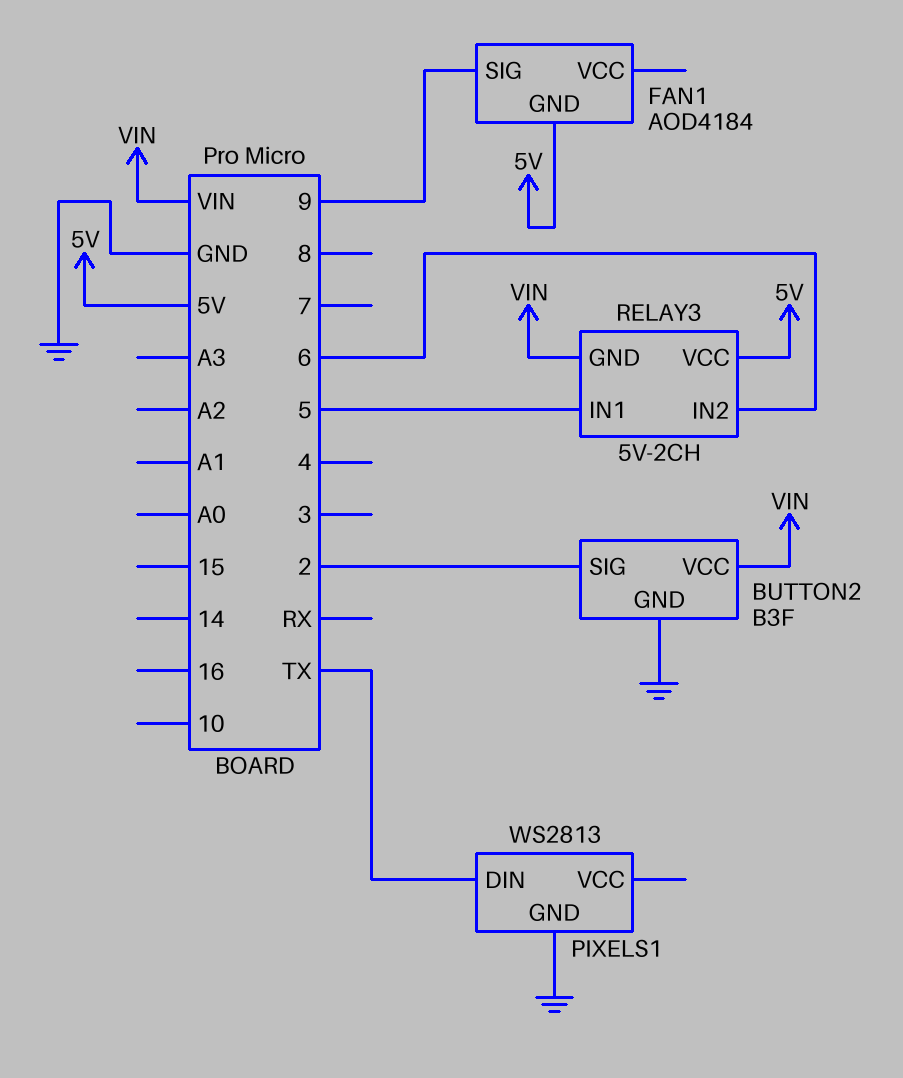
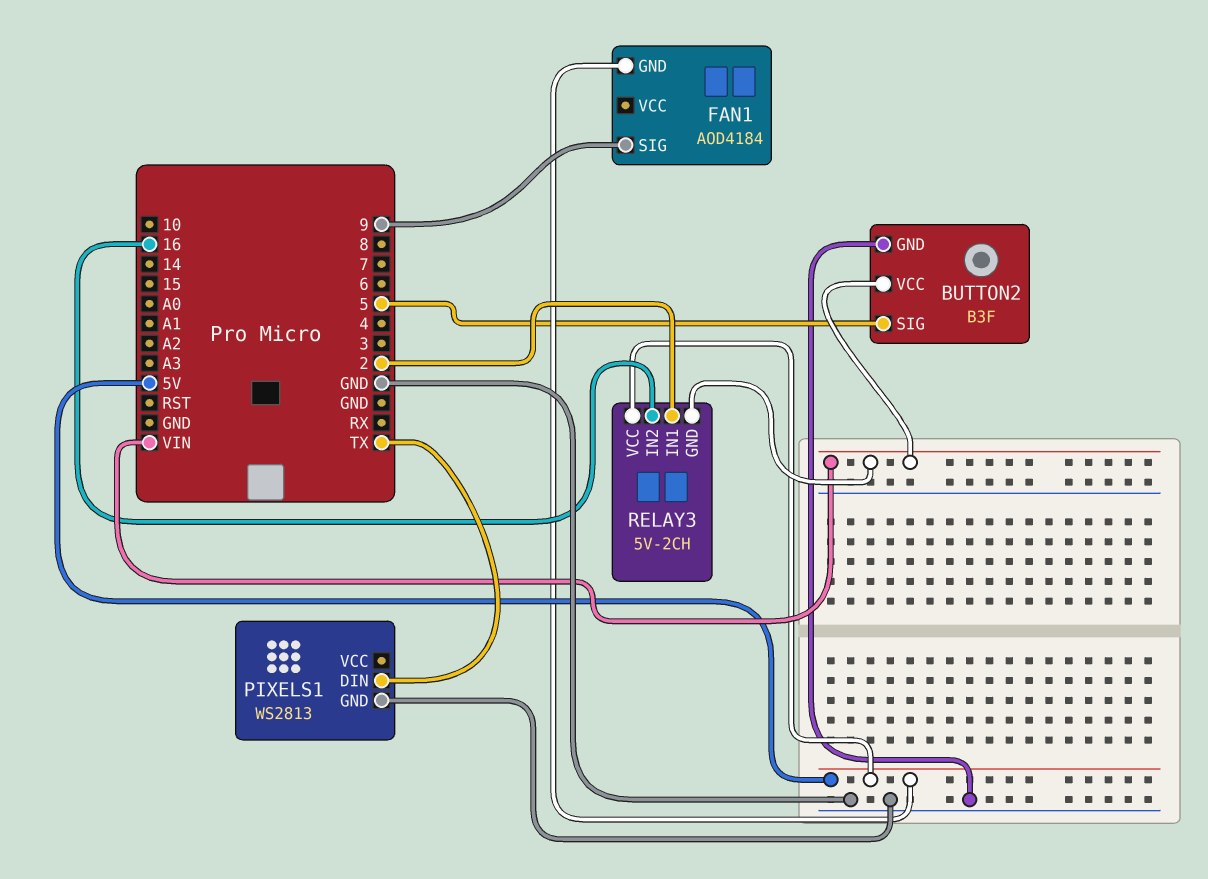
BUTTON2 pin SIG: 2 -> 5
RELAY3 pin IN1: 5 -> 2
RELAY3 pin IN2: 6 -> 16

